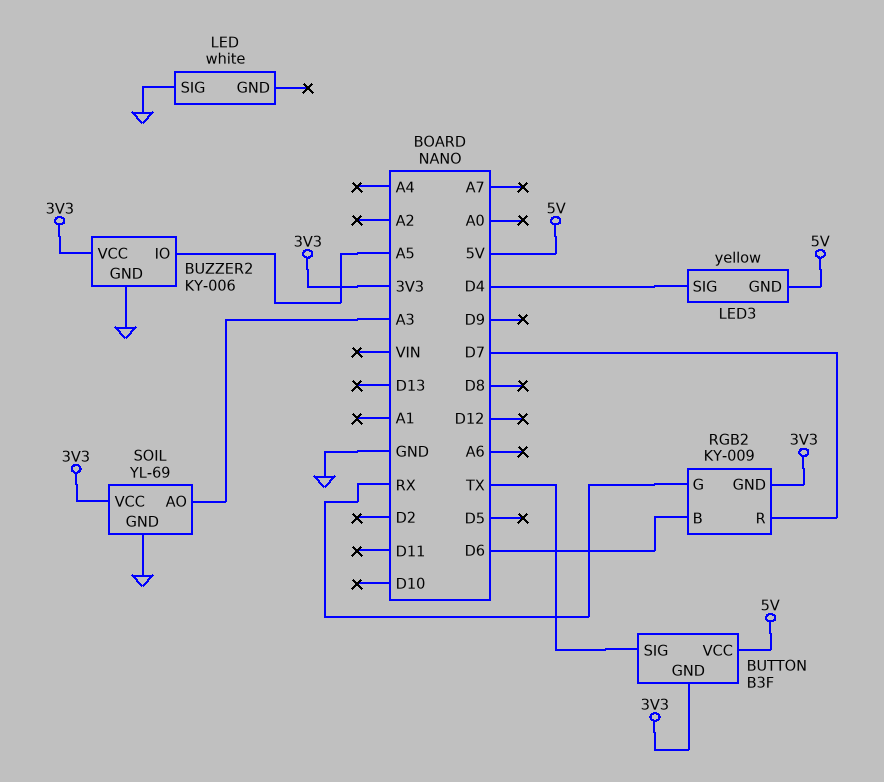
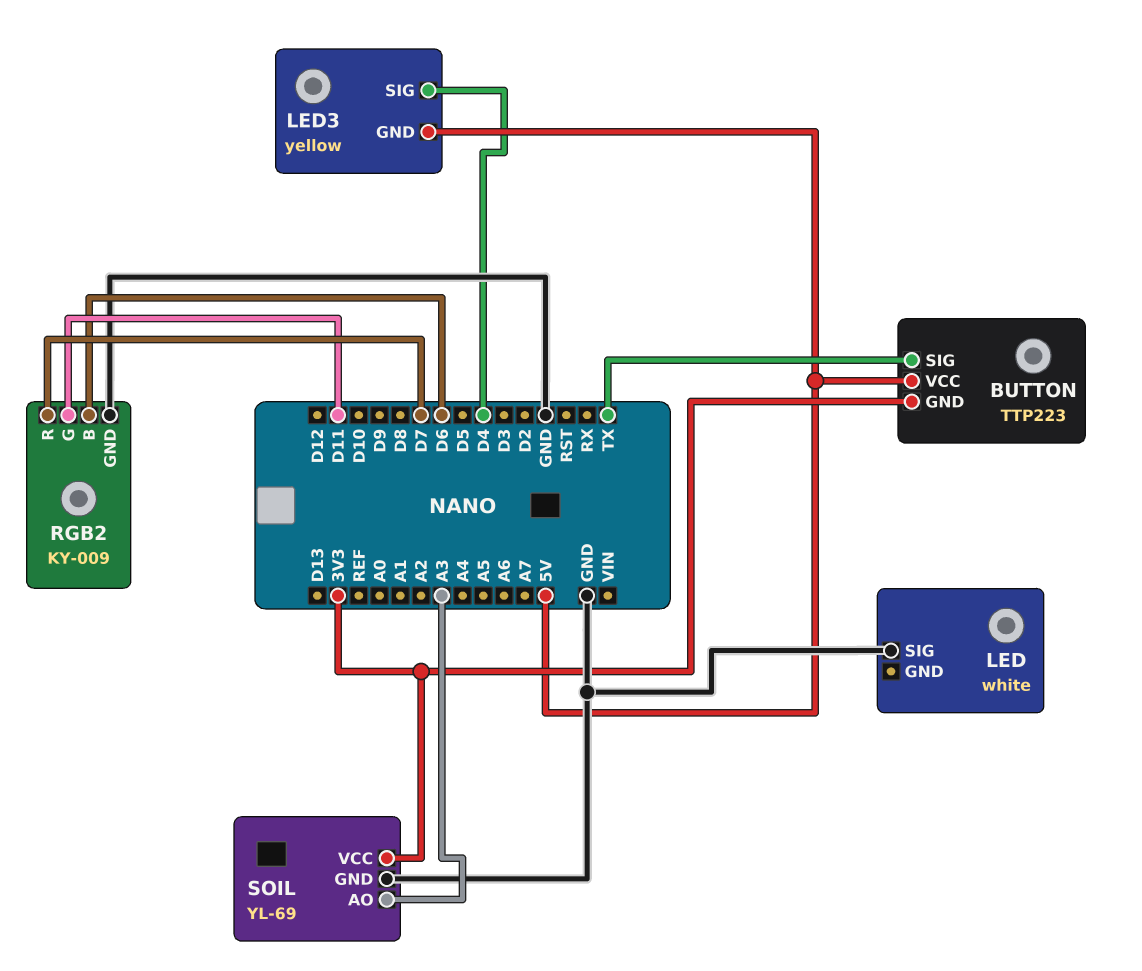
BUTTON: B3F -> TTP223
BUZZER2: KY-006 -> none
BUZZER2 pin GND: GND -> none
BUZZER2 pin IO: A5 -> none
BUZZER2 pin VCC: 3V3 -> none
RGB2 pin G: RX -> D11
RGB2 pin GND: 3V3 -> GND

